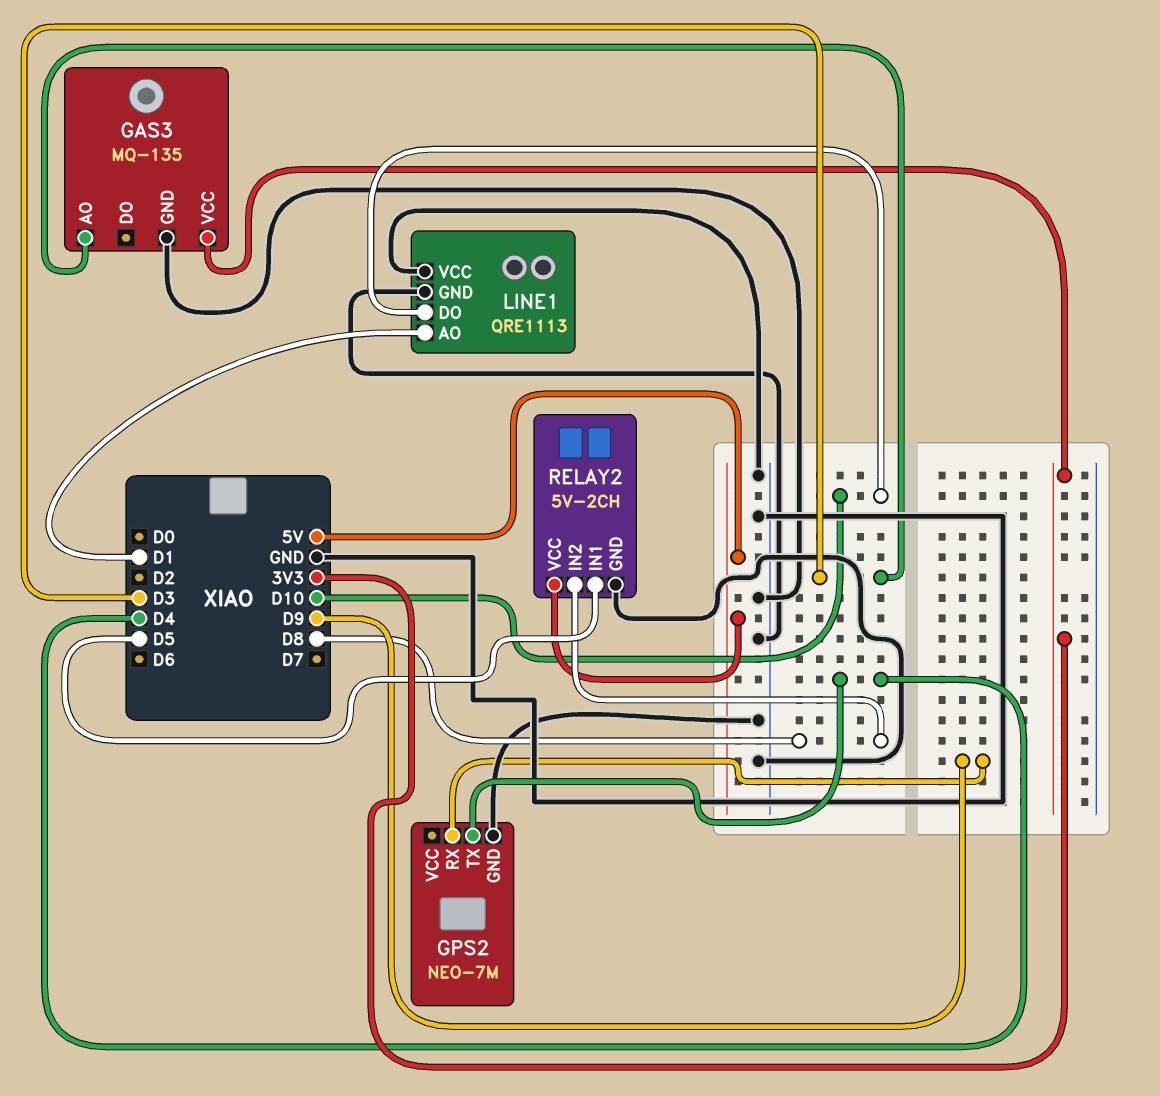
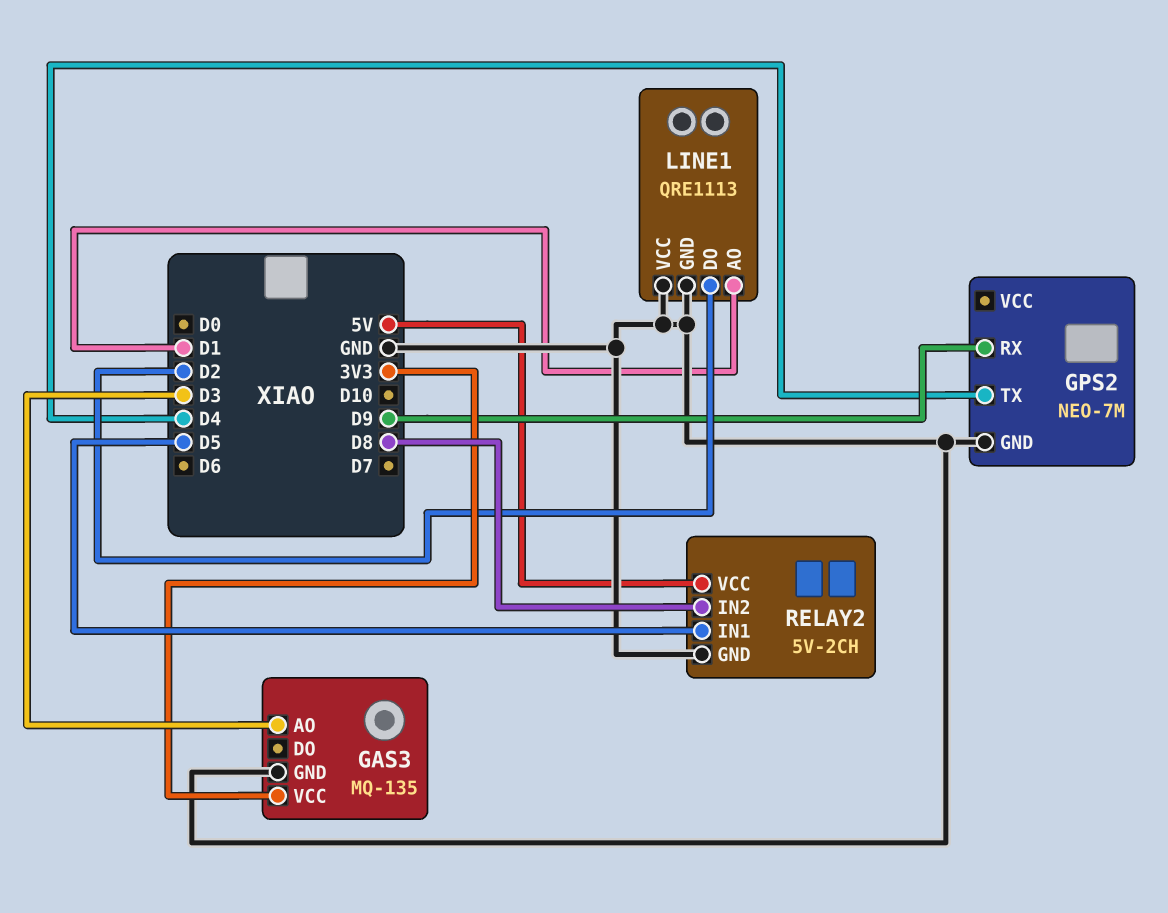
LINE1 pin DO: D10 -> D2

